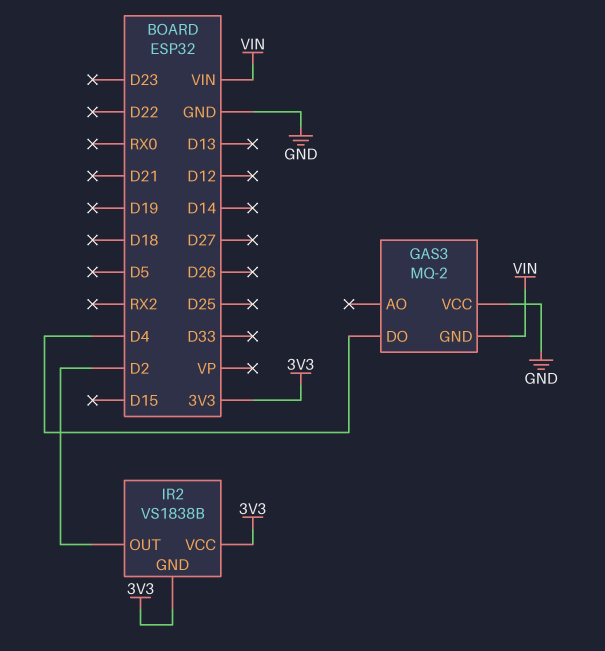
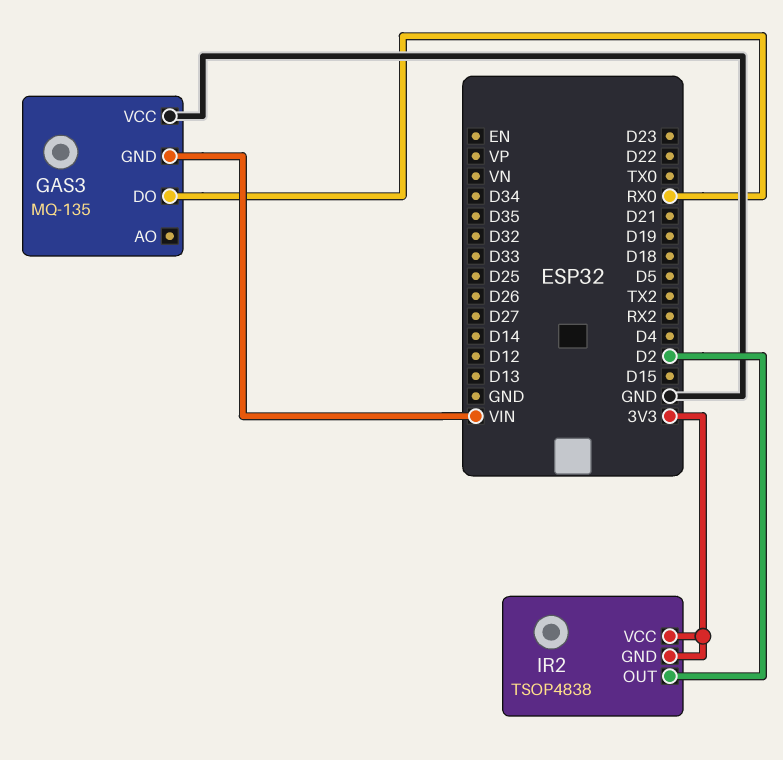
GAS3: MQ-2 -> MQ-135
GAS3 pin DO: D4 -> RX0
IR2: VS1838B -> TSOP4838

